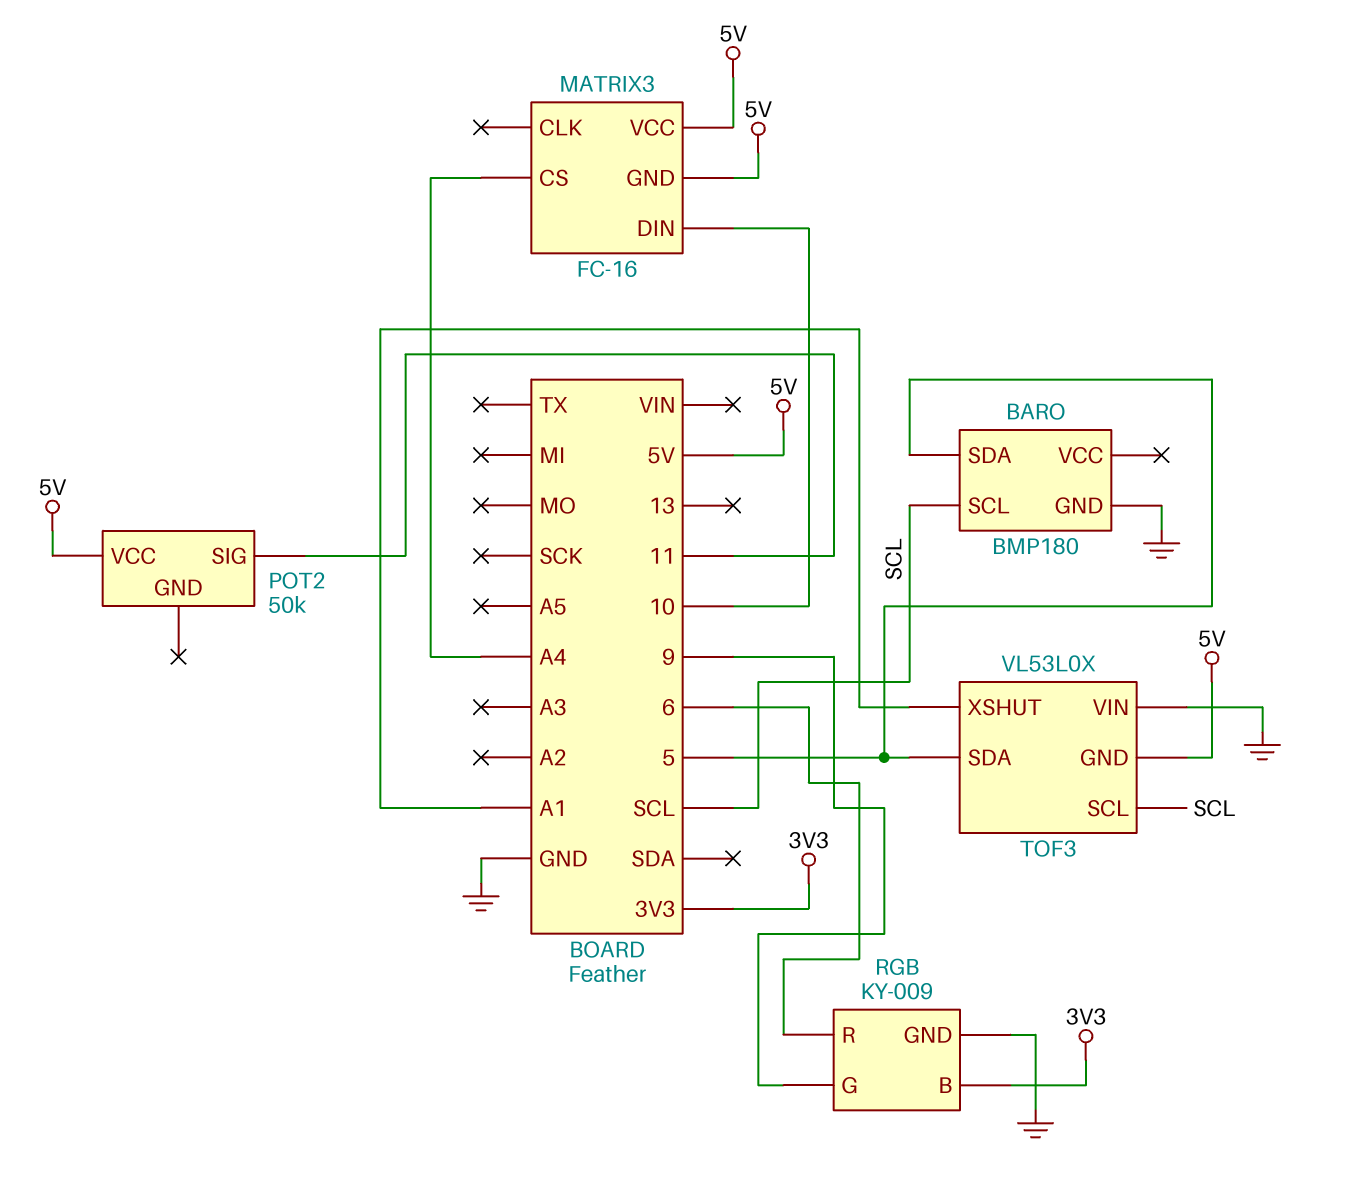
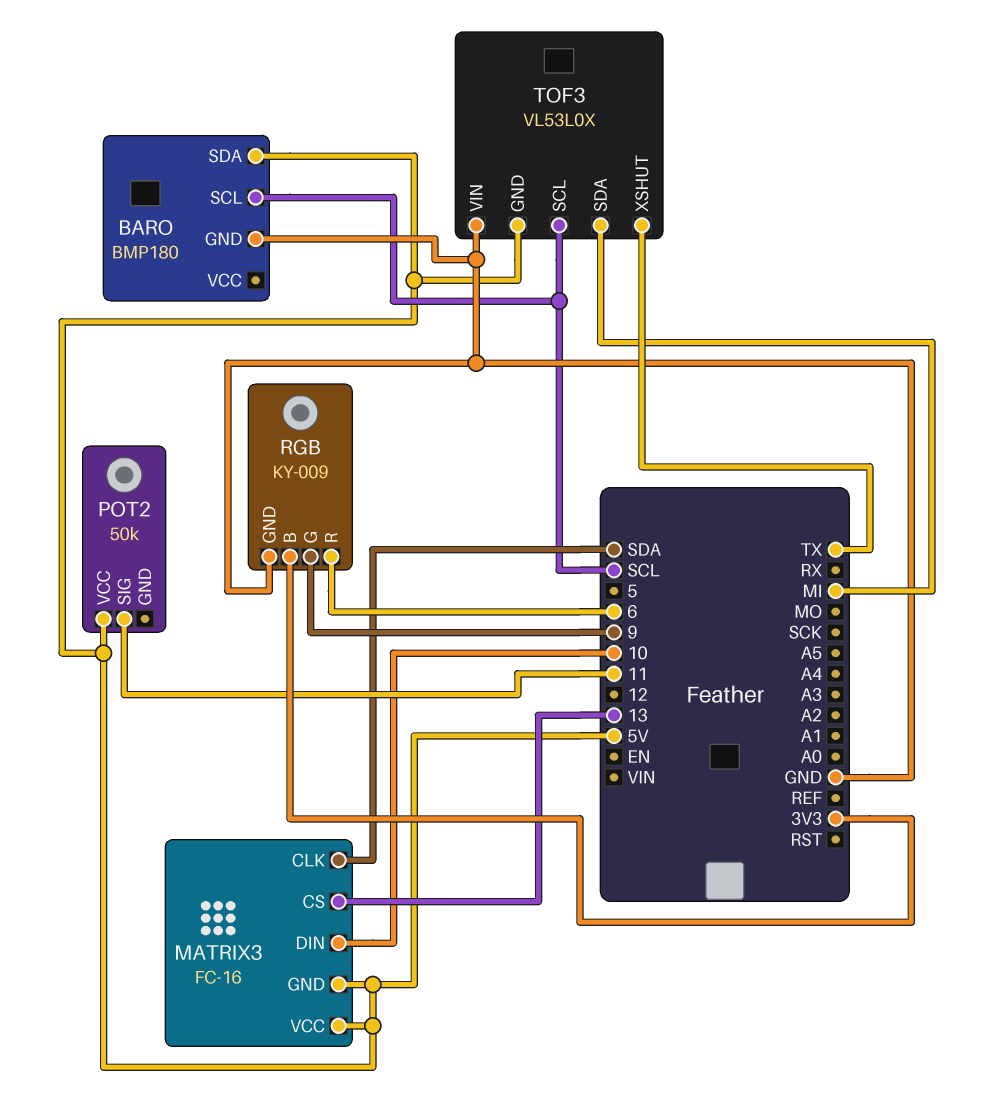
BARO pin SDA: 5 -> 5V
MATRIX3 pin CLK: none -> SDA
MATRIX3 pin CS: A4 -> 13
TOF3 pin SDA: 5 -> MI
TOF3 pin XSHUT: A1 -> TX

